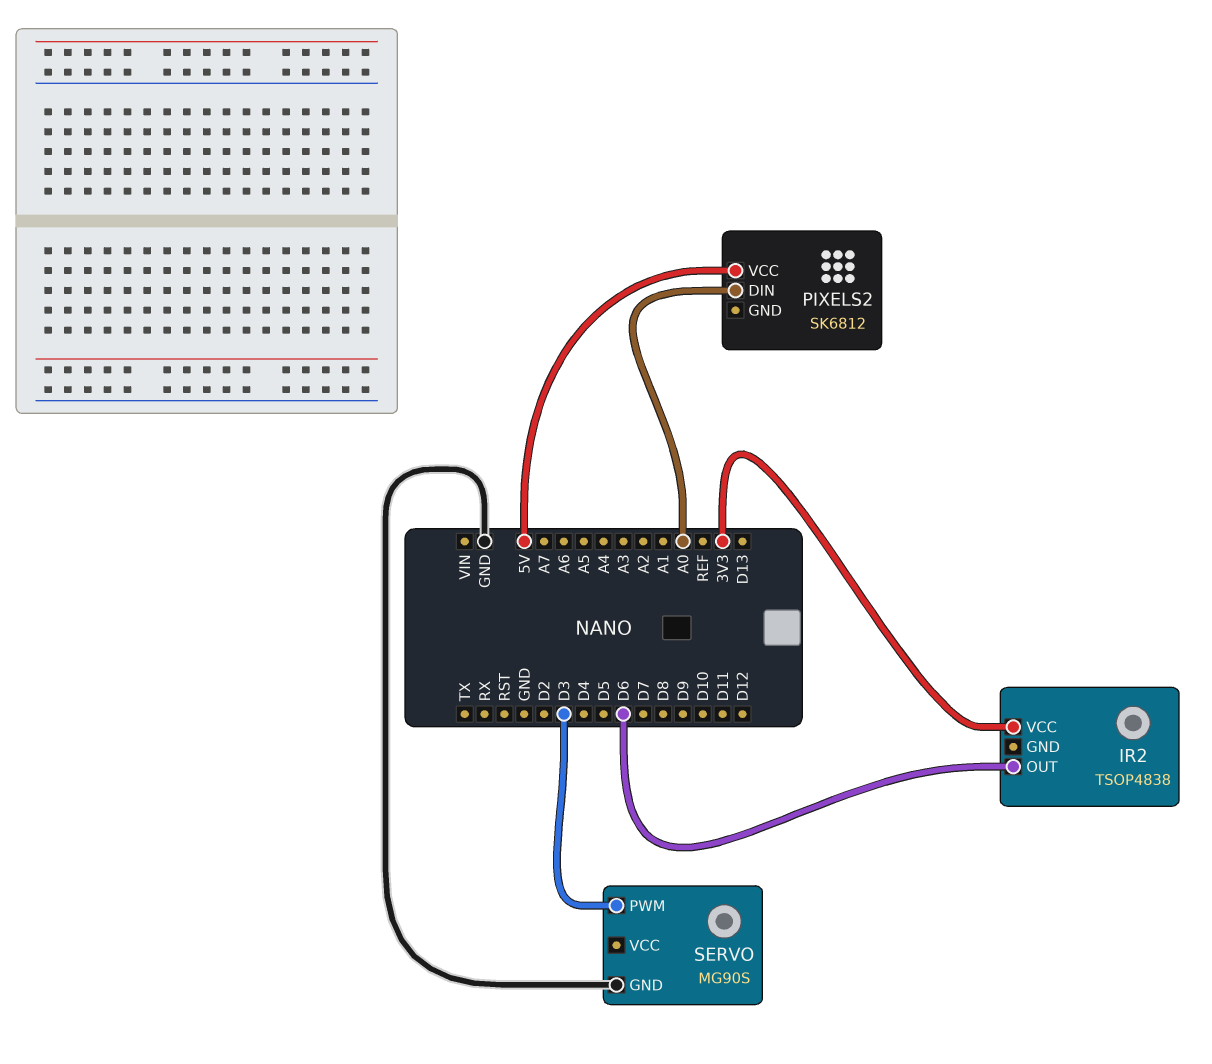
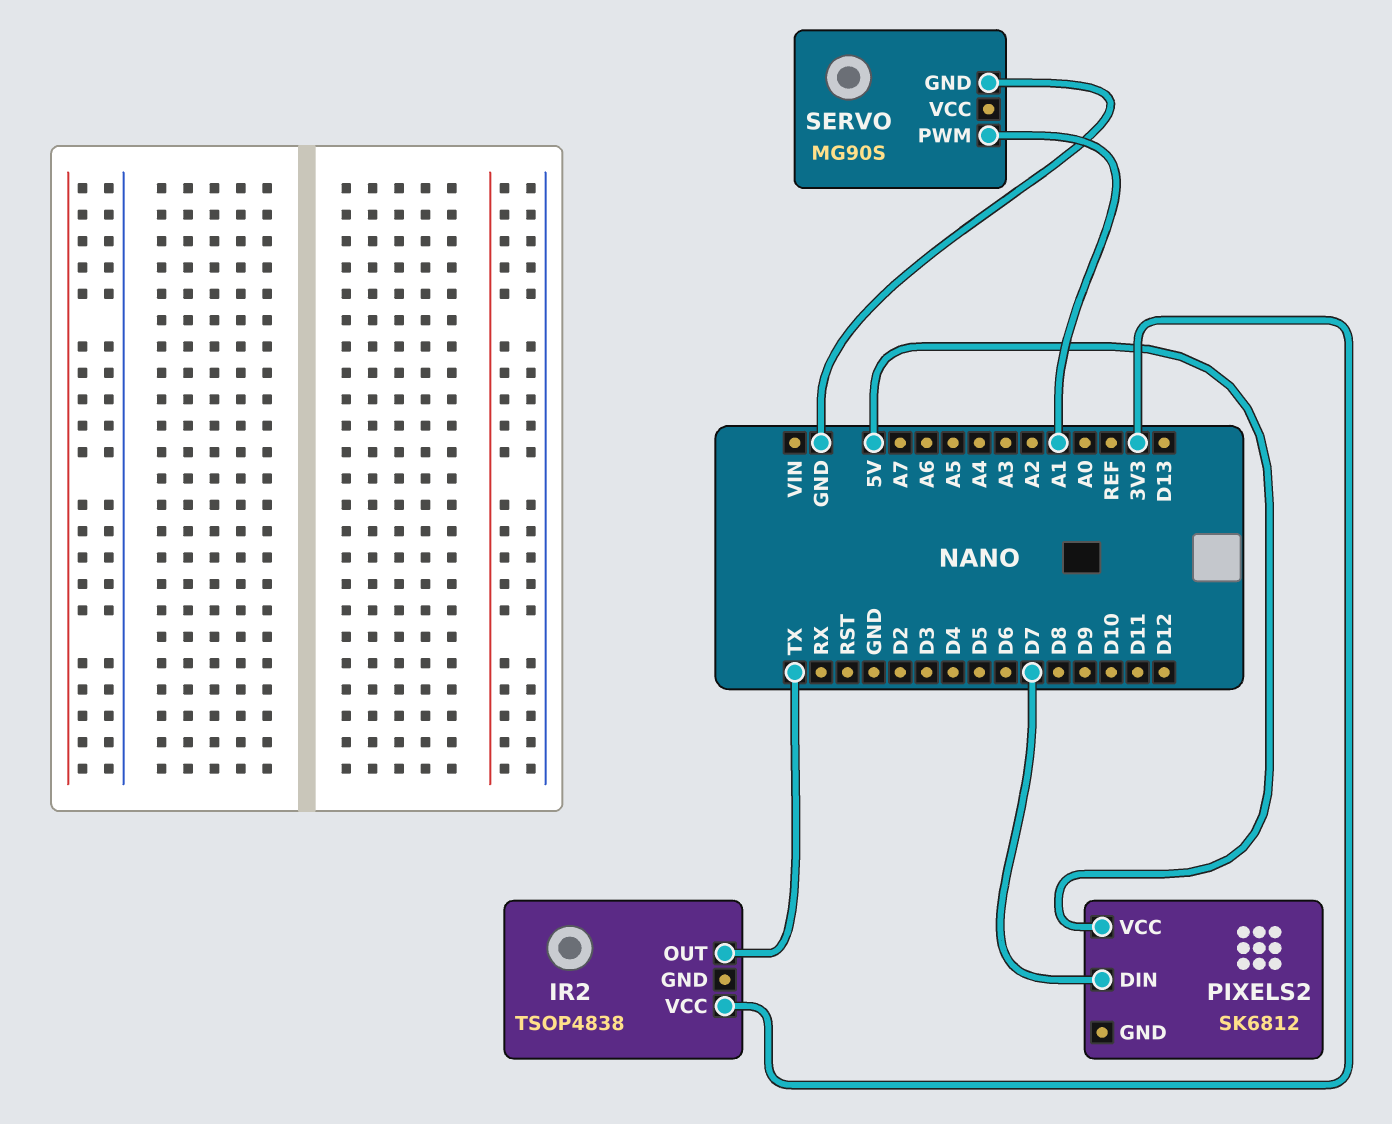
IR2 pin OUT: D6 -> TX
PIXELS2 pin DIN: A0 -> D7
SERVO pin PWM: D3 -> A1

